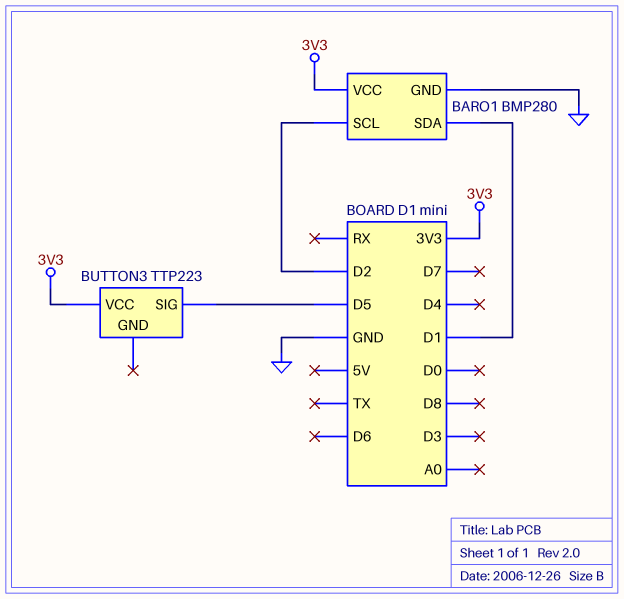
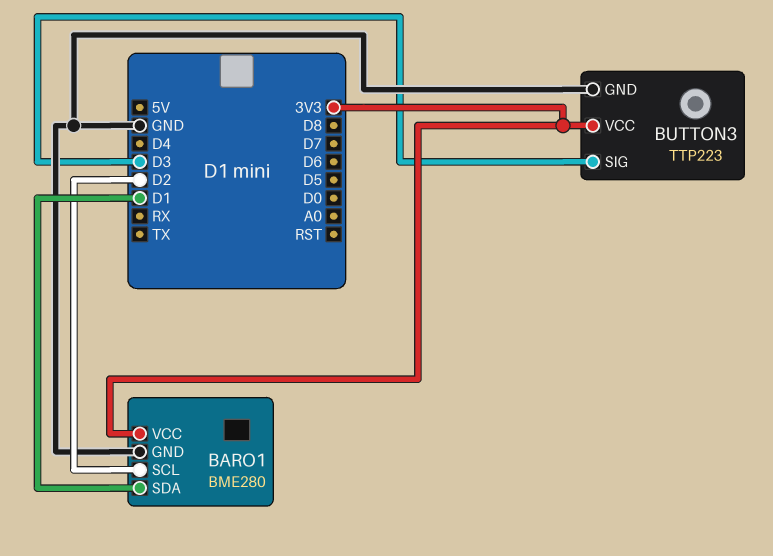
BARO1: BMP280 -> BME280
BUTTON3 pin GND: none -> GND
BUTTON3 pin SIG: D5 -> D3

